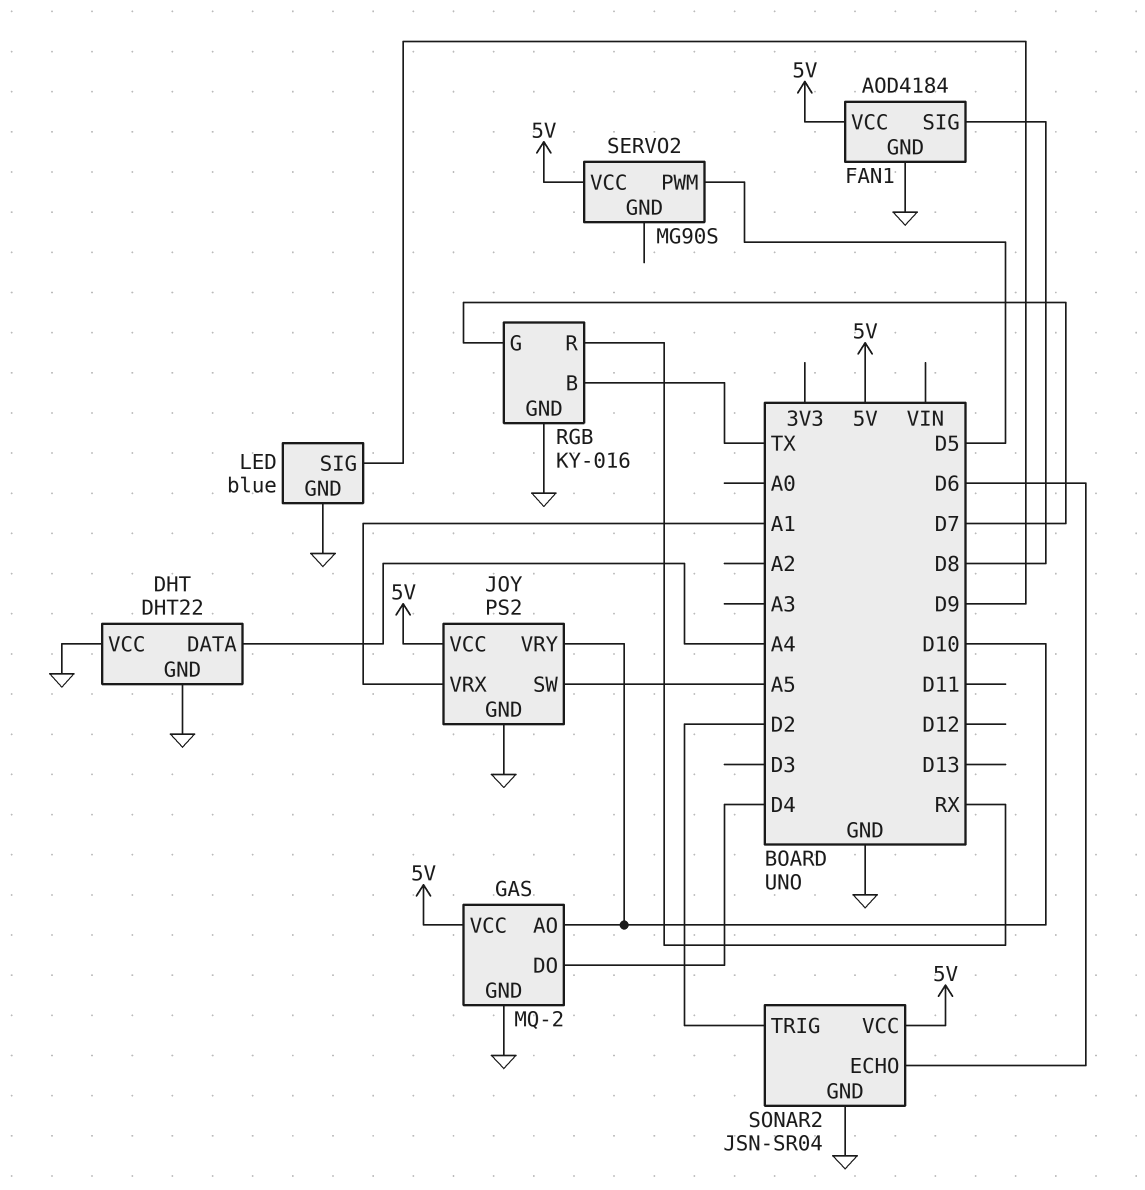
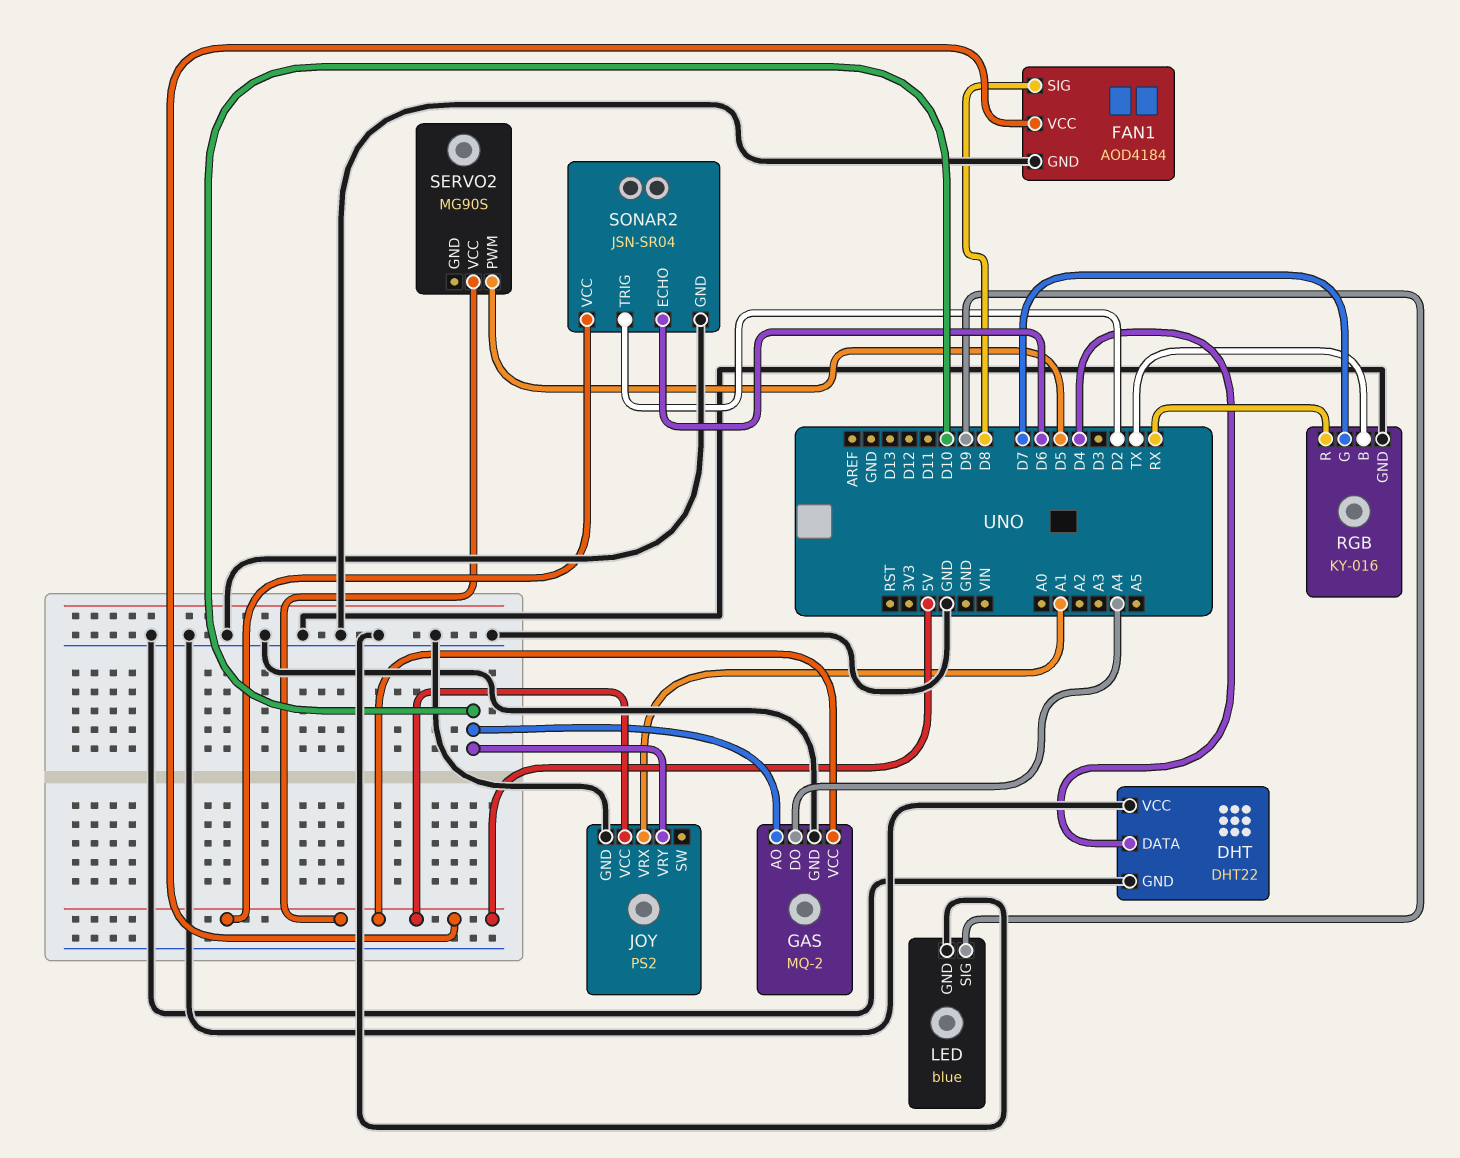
DHT pin DATA: A4 -> D4
GAS pin DO: D4 -> A4
JOY pin SW: A5 -> none

